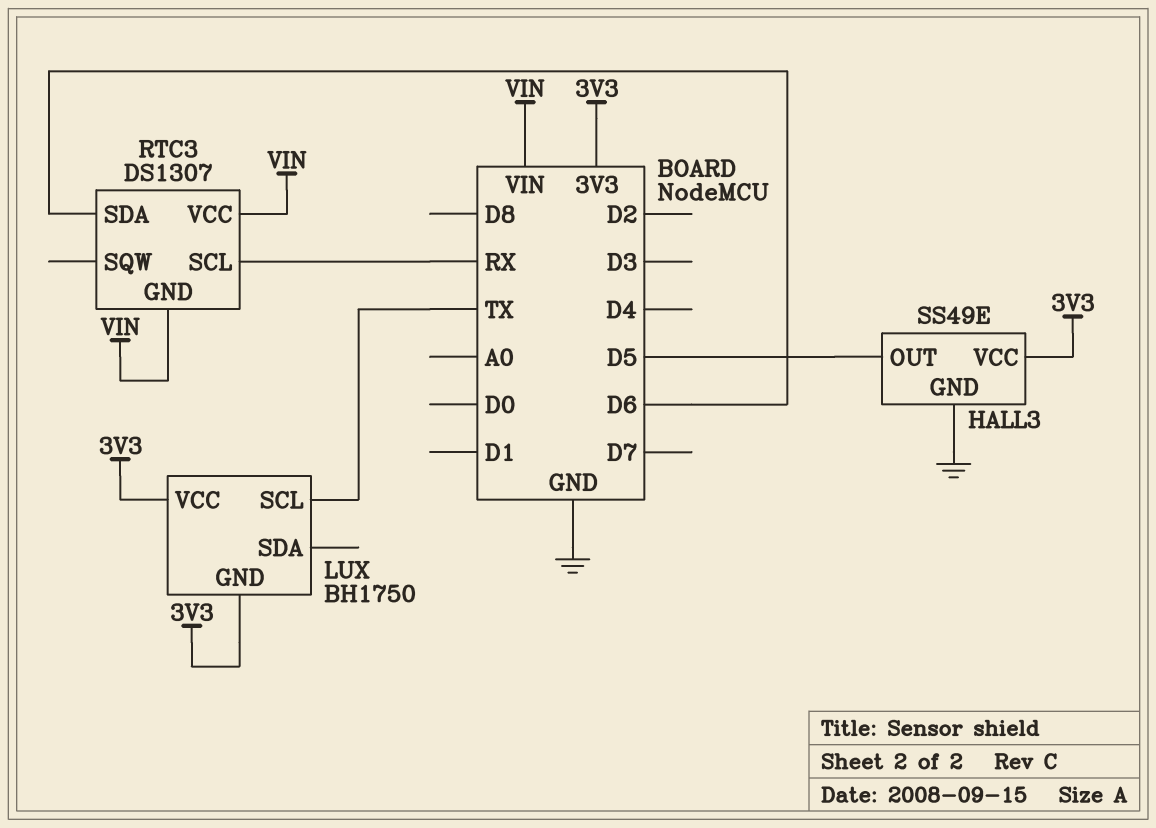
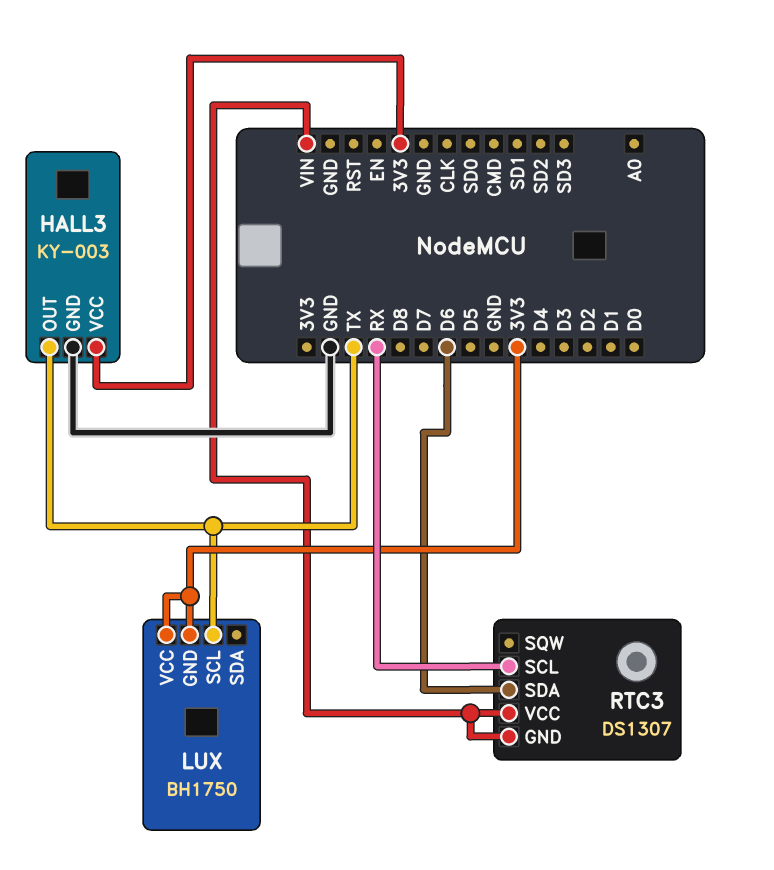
HALL3: SS49E -> KY-003
HALL3 pin OUT: D5 -> TX

